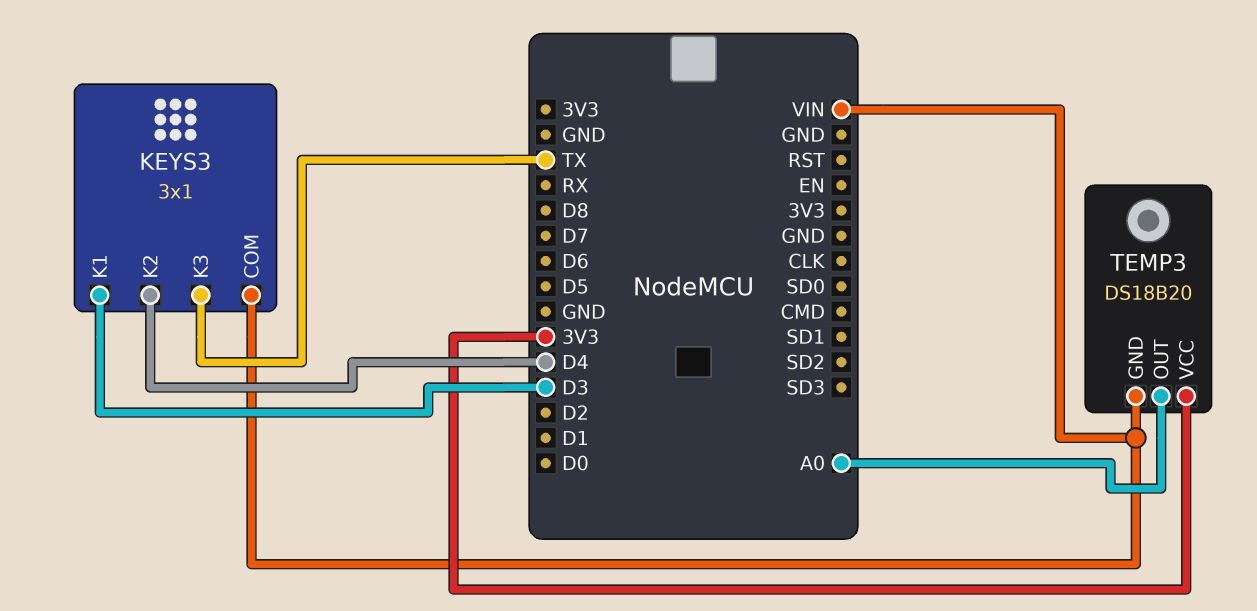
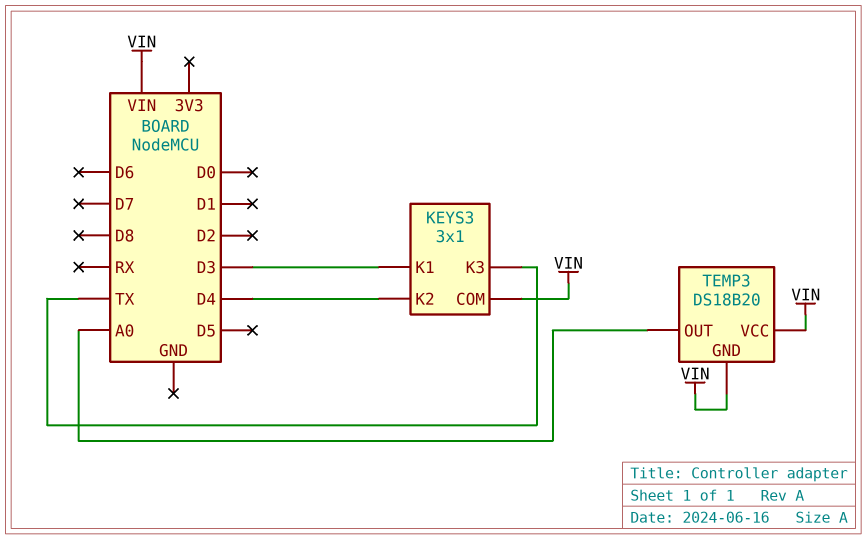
TEMP3 pin VCC: 3V3 -> VIN

